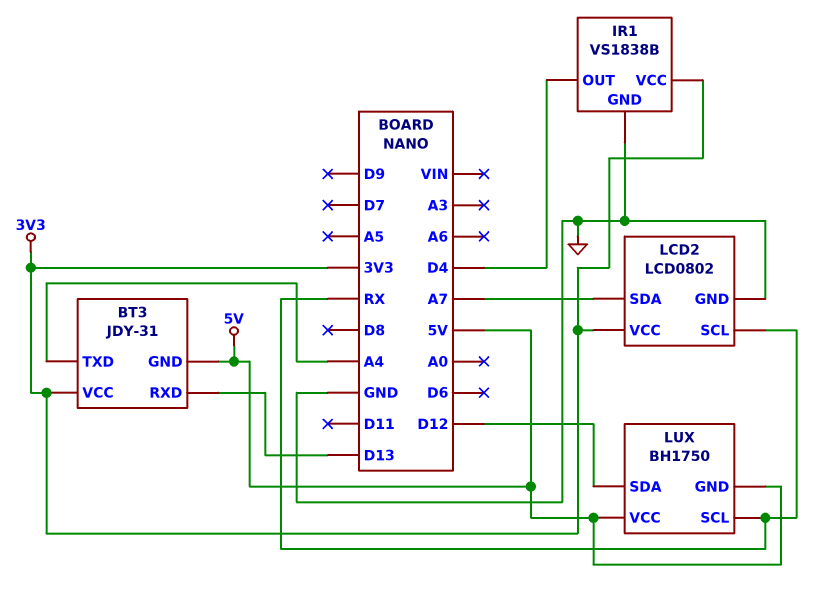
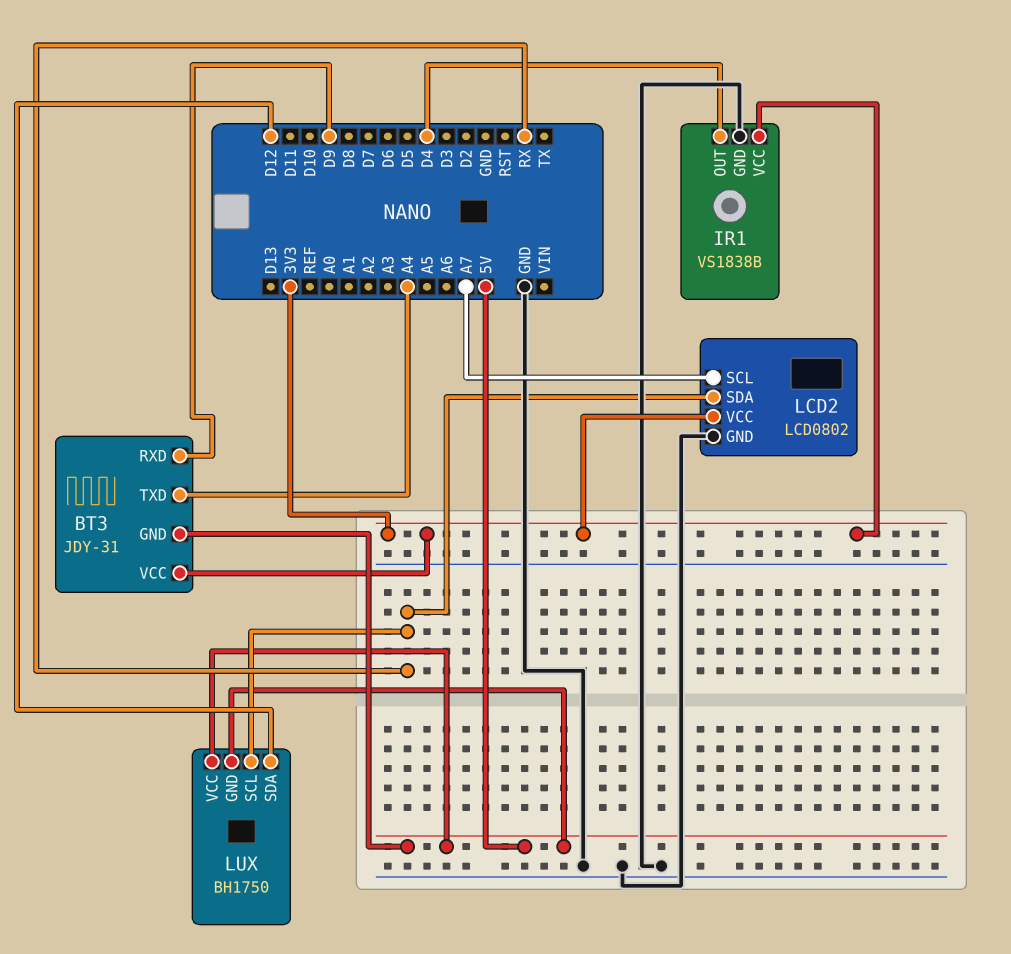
BT3 pin RXD: D13 -> D9
LCD2 pin SCL: RX -> A7
LCD2 pin SDA: A7 -> RX

